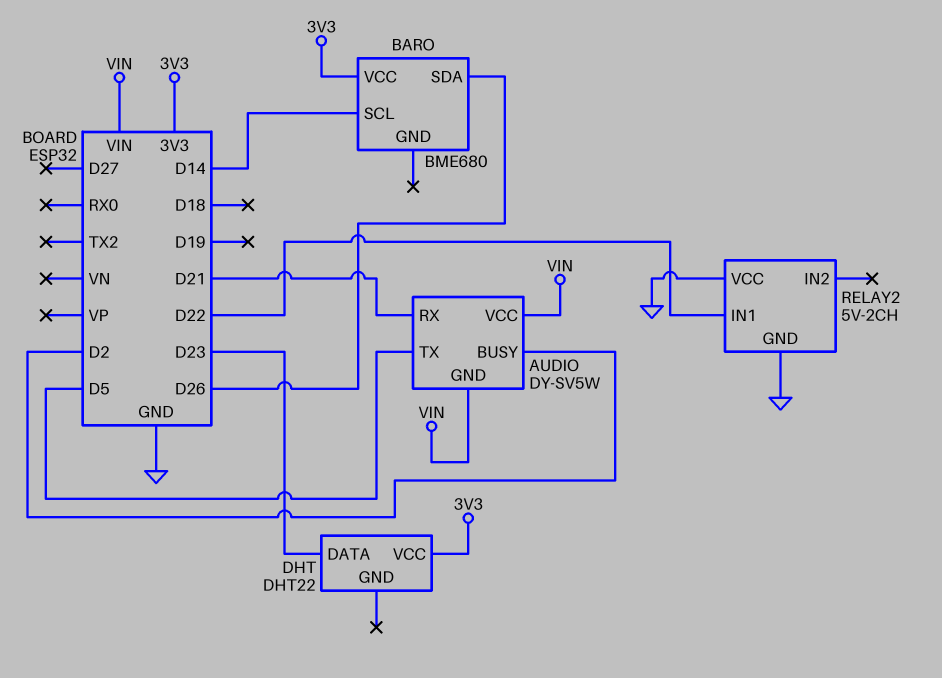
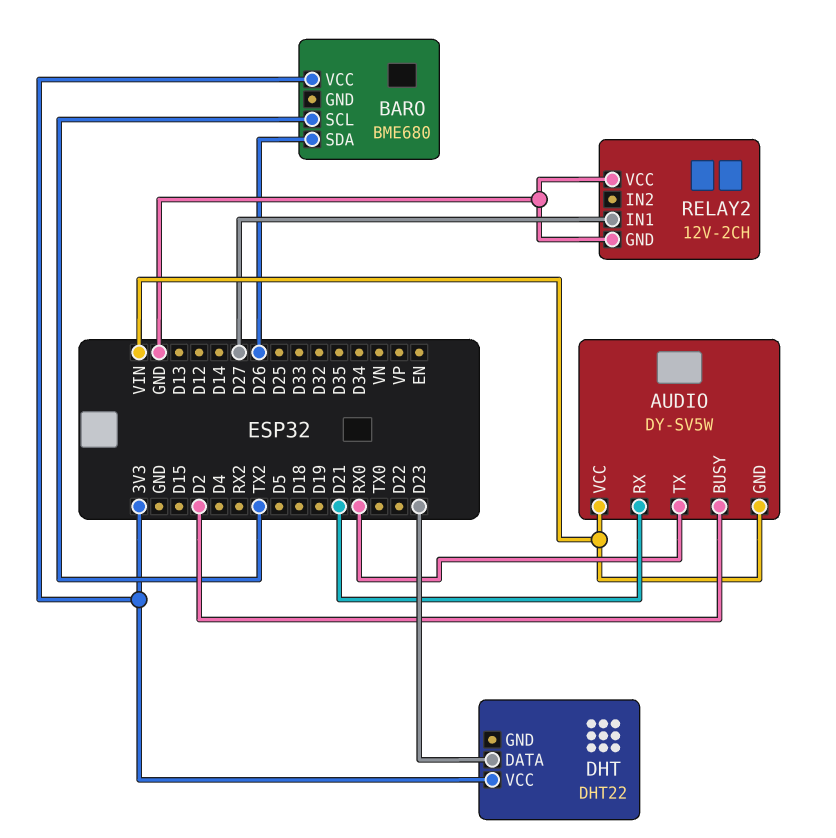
AUDIO pin TX: D5 -> RX0
BARO pin SCL: D14 -> TX2
RELAY2: 5V-2CH -> 12V-2CH
RELAY2 pin IN1: D22 -> D27

